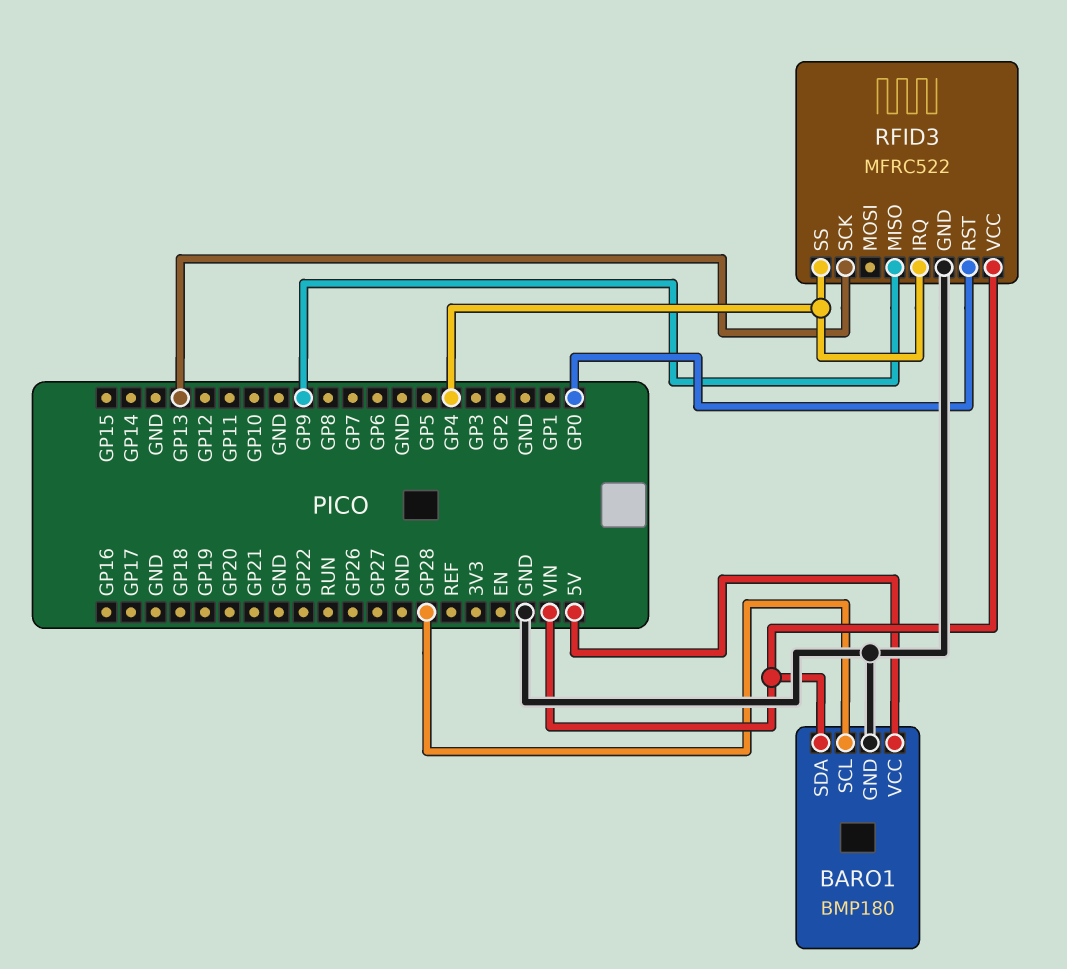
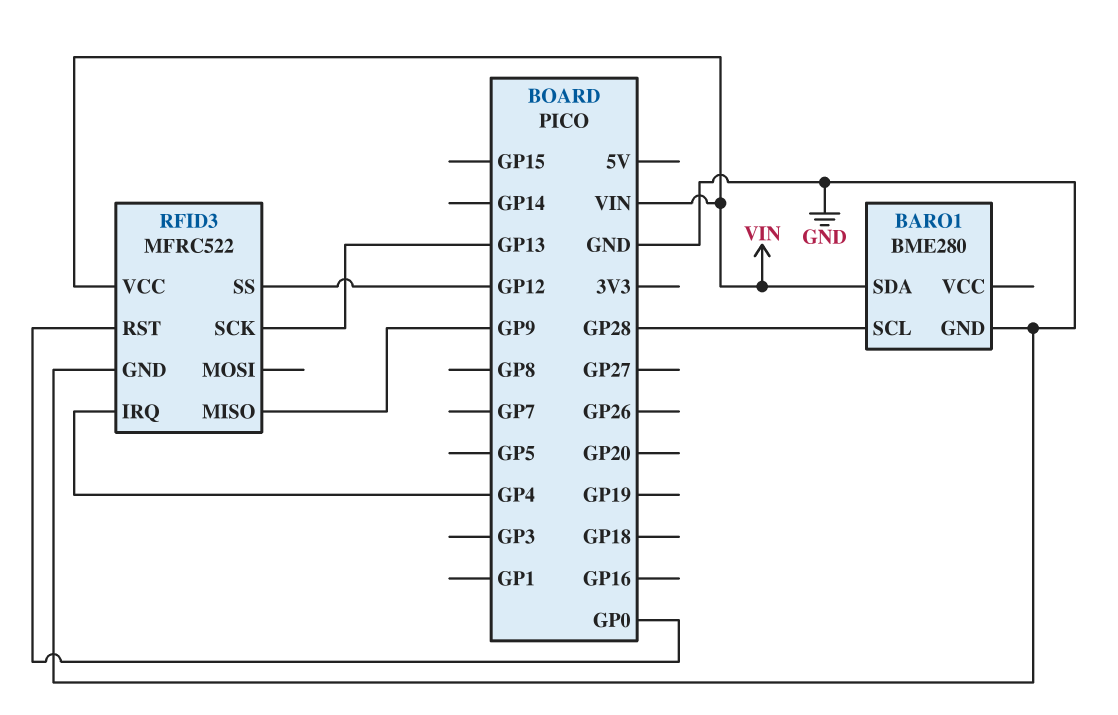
BARO1: BMP180 -> BME280
BARO1 pin VCC: 5V -> none
RFID3 pin SS: GP4 -> GP12

